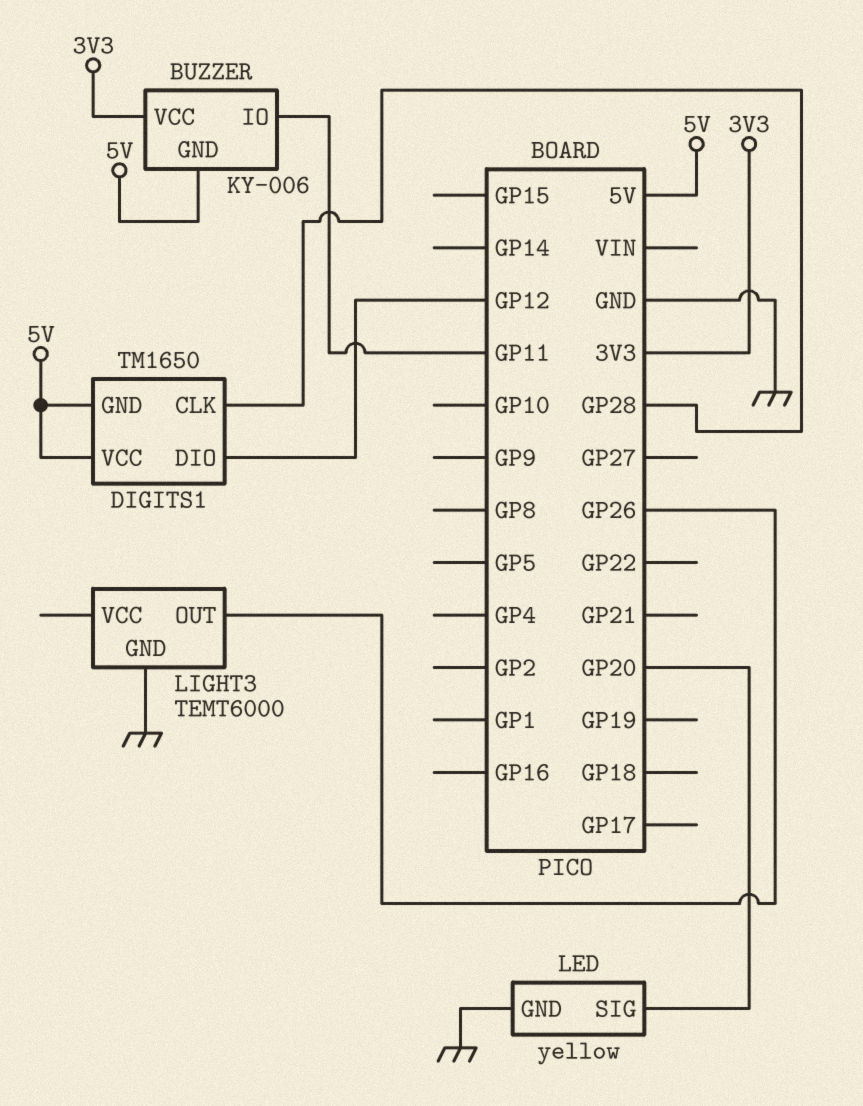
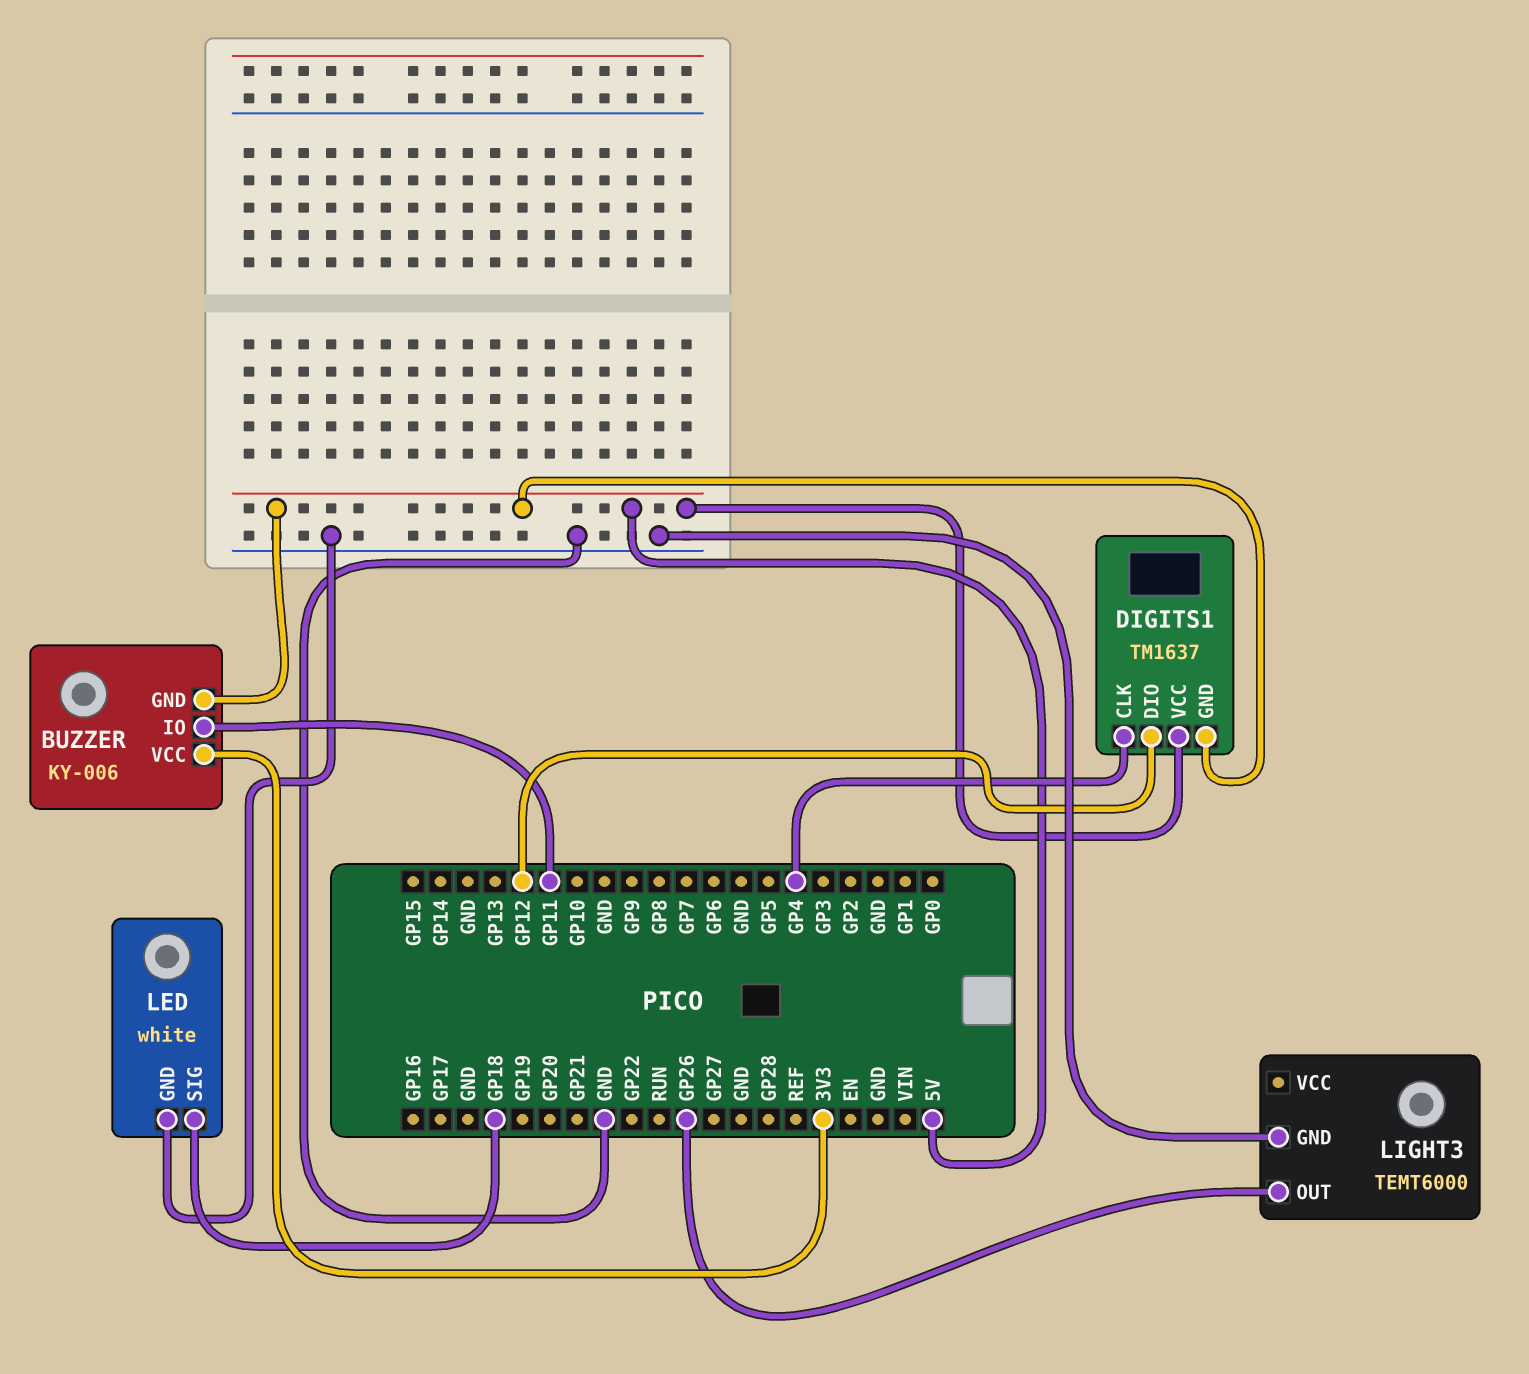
DIGITS1: TM1650 -> TM1637
DIGITS1 pin CLK: GP28 -> GP4
LED: yellow -> white
LED pin SIG: GP20 -> GP18

